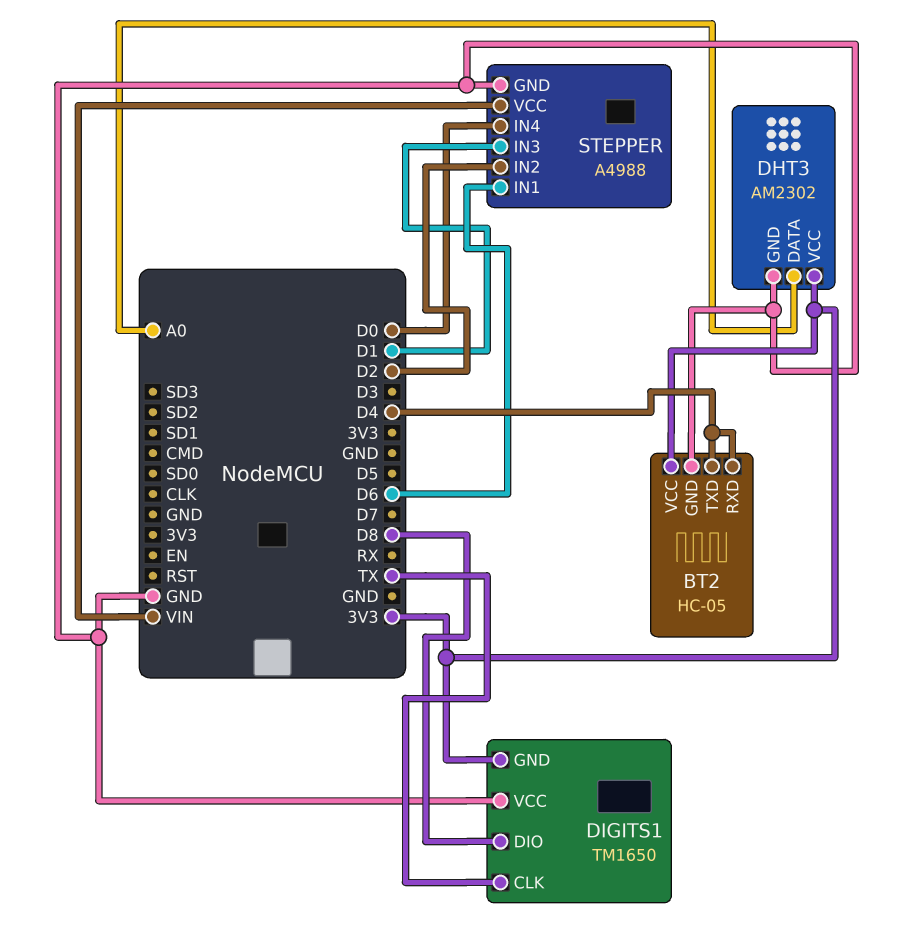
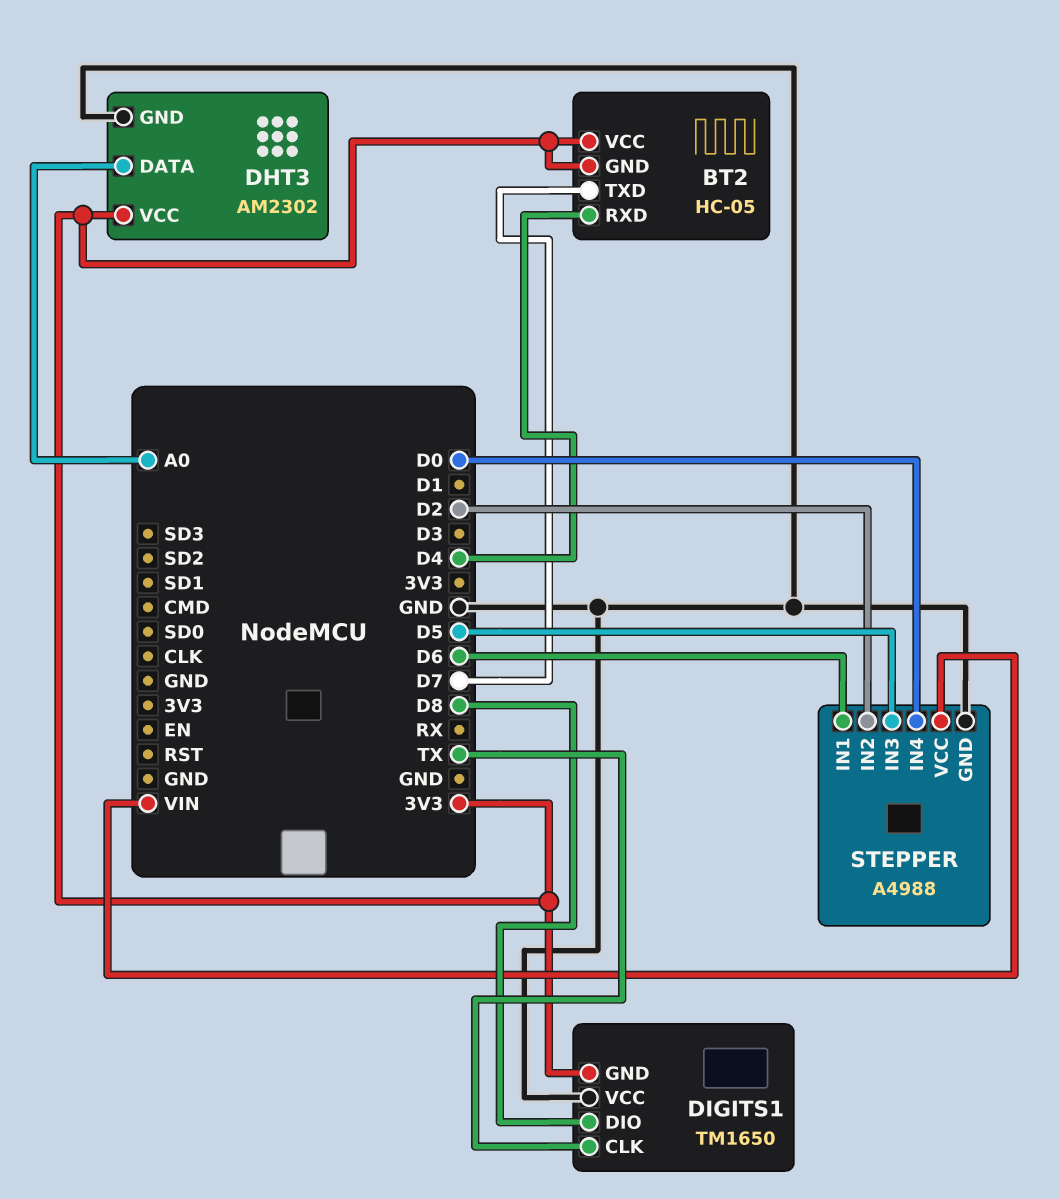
BT2 pin GND: GND -> 3V3
BT2 pin TXD: D4 -> D7
STEPPER pin IN3: D1 -> D5

